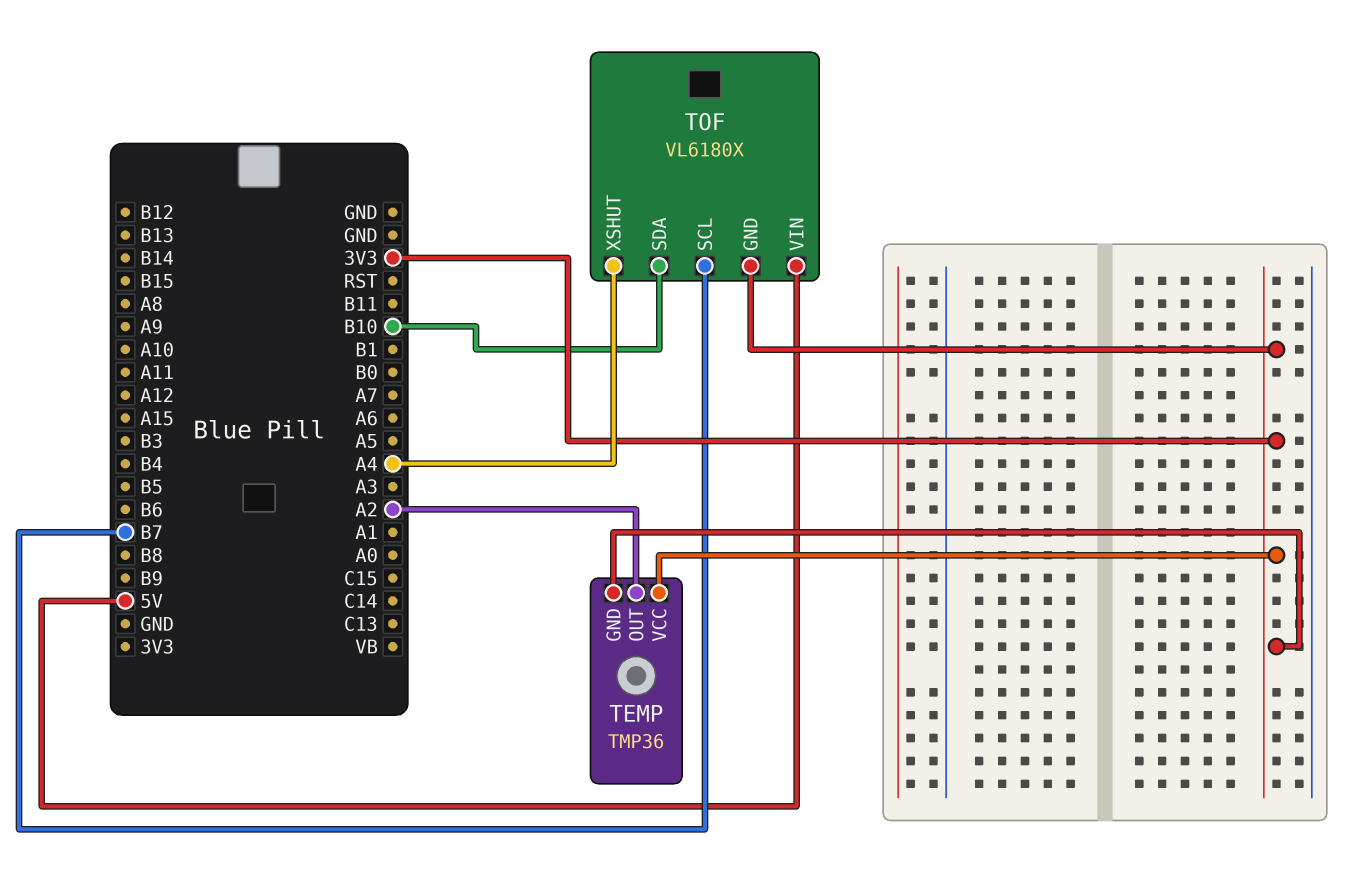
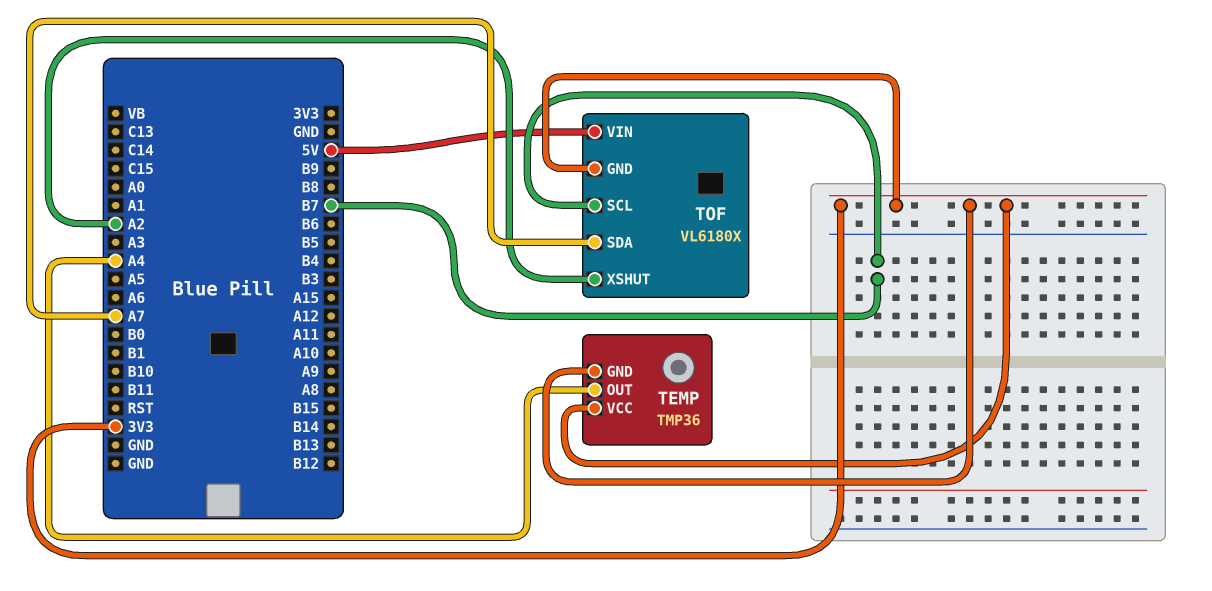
TEMP pin OUT: A2 -> A4
TOF pin SDA: B10 -> A7
TOF pin XSHUT: A4 -> A2

